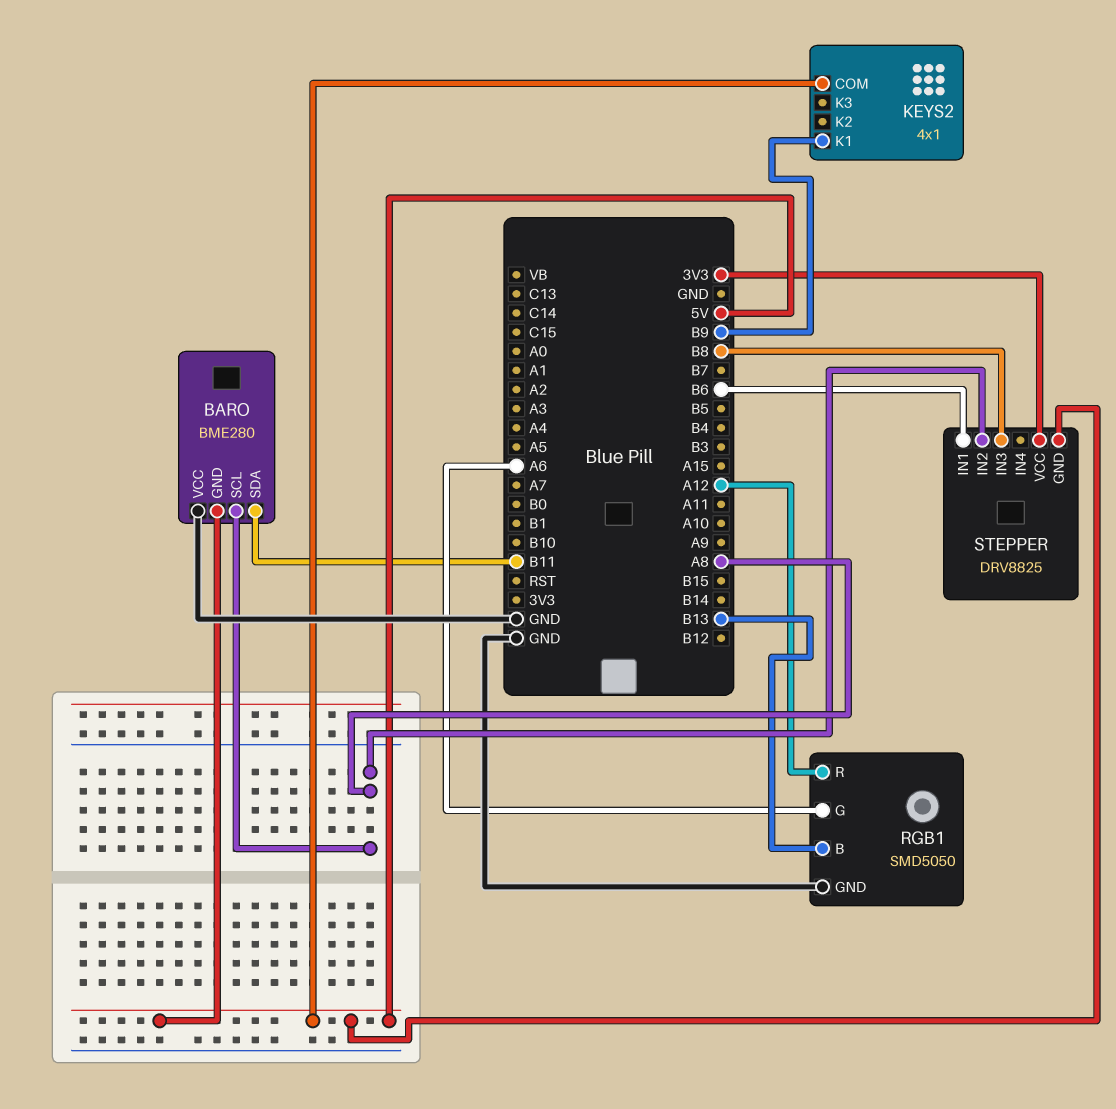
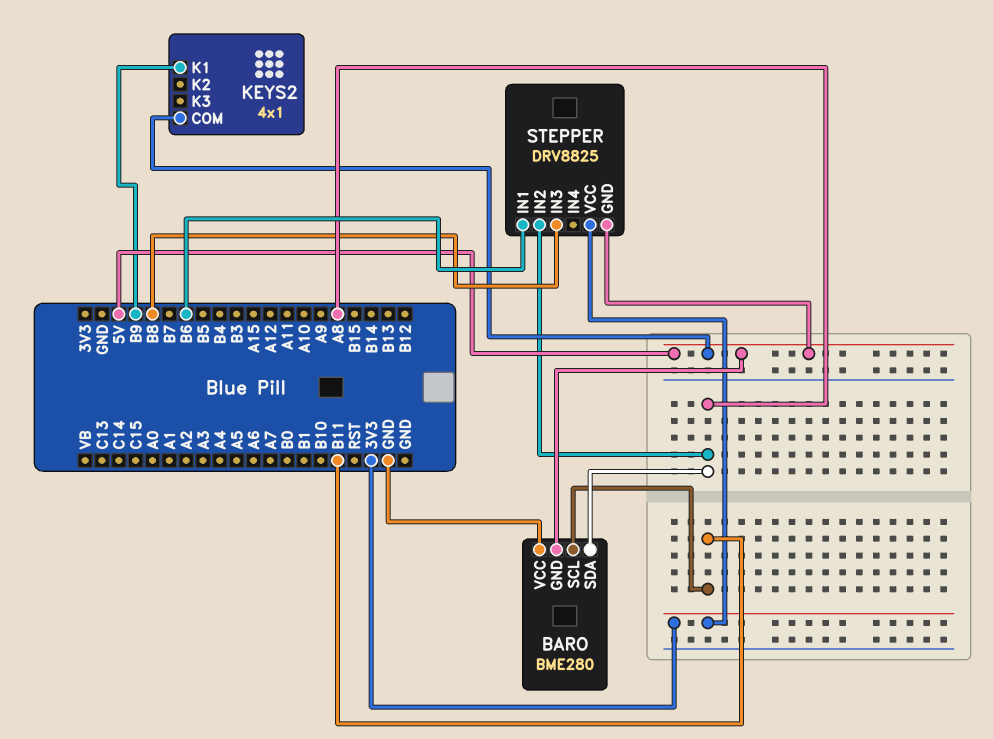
BARO pin SCL: A8 -> B11
BARO pin SDA: B11 -> A8
RGB1: SMD5050 -> none
RGB1 pin B: B13 -> none
RGB1 pin G: A6 -> none
RGB1 pin GND: GND -> none
RGB1 pin R: A12 -> none

